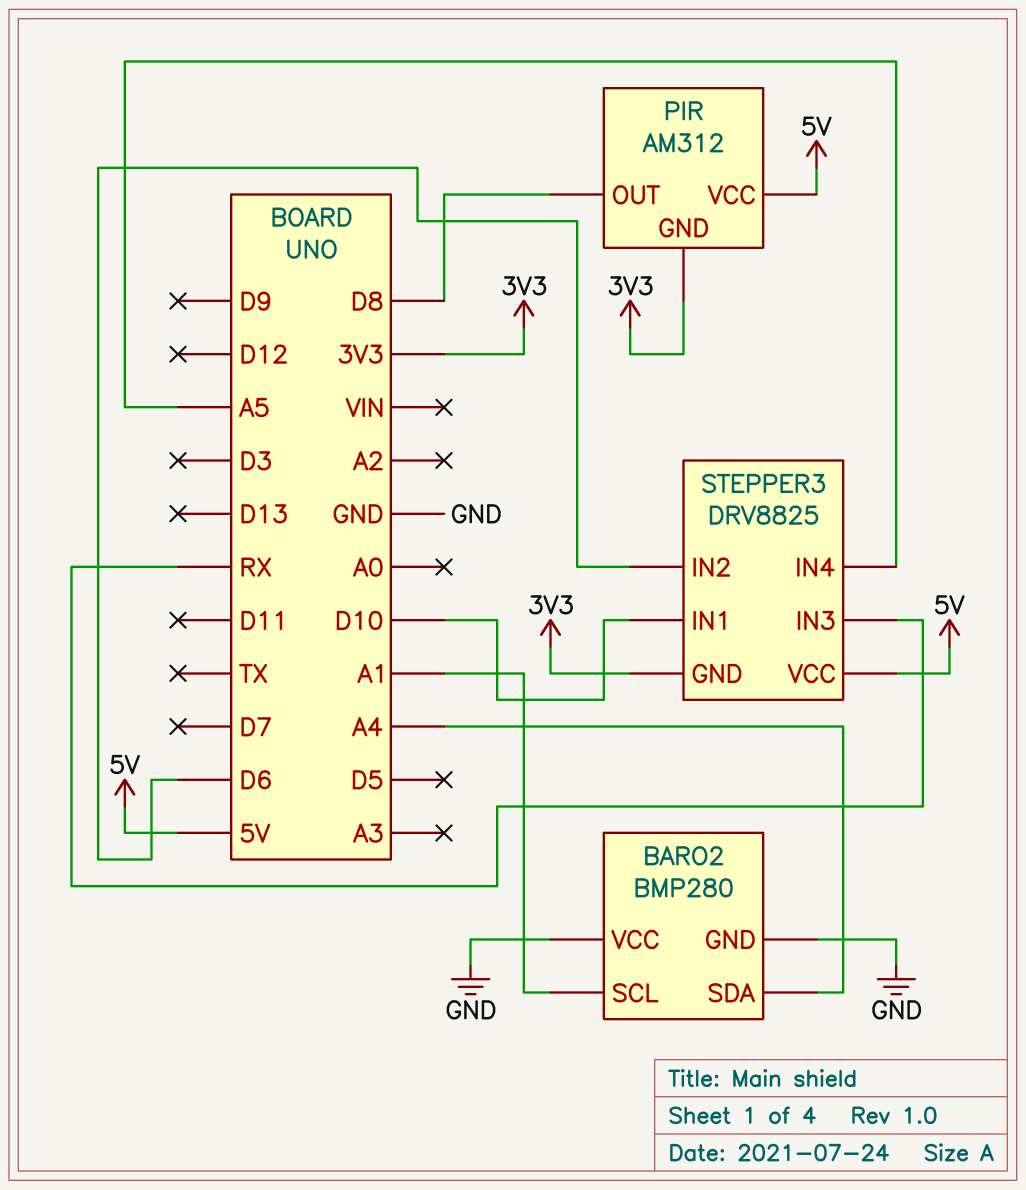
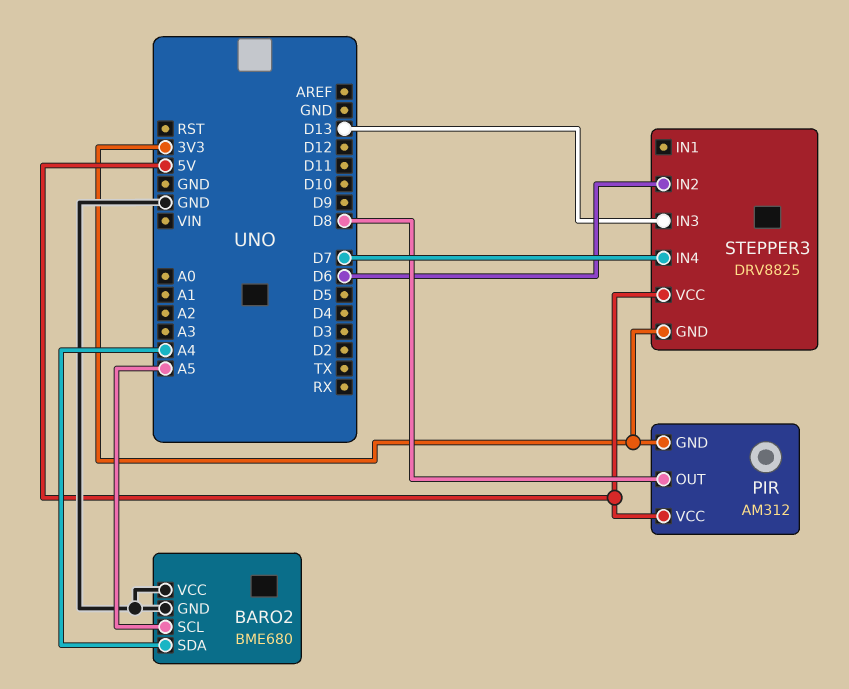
BARO2: BMP280 -> BME680
BARO2 pin SCL: A1 -> A5
STEPPER3 pin IN1: D10 -> none
STEPPER3 pin IN3: RX -> D13
STEPPER3 pin IN4: A5 -> D7

